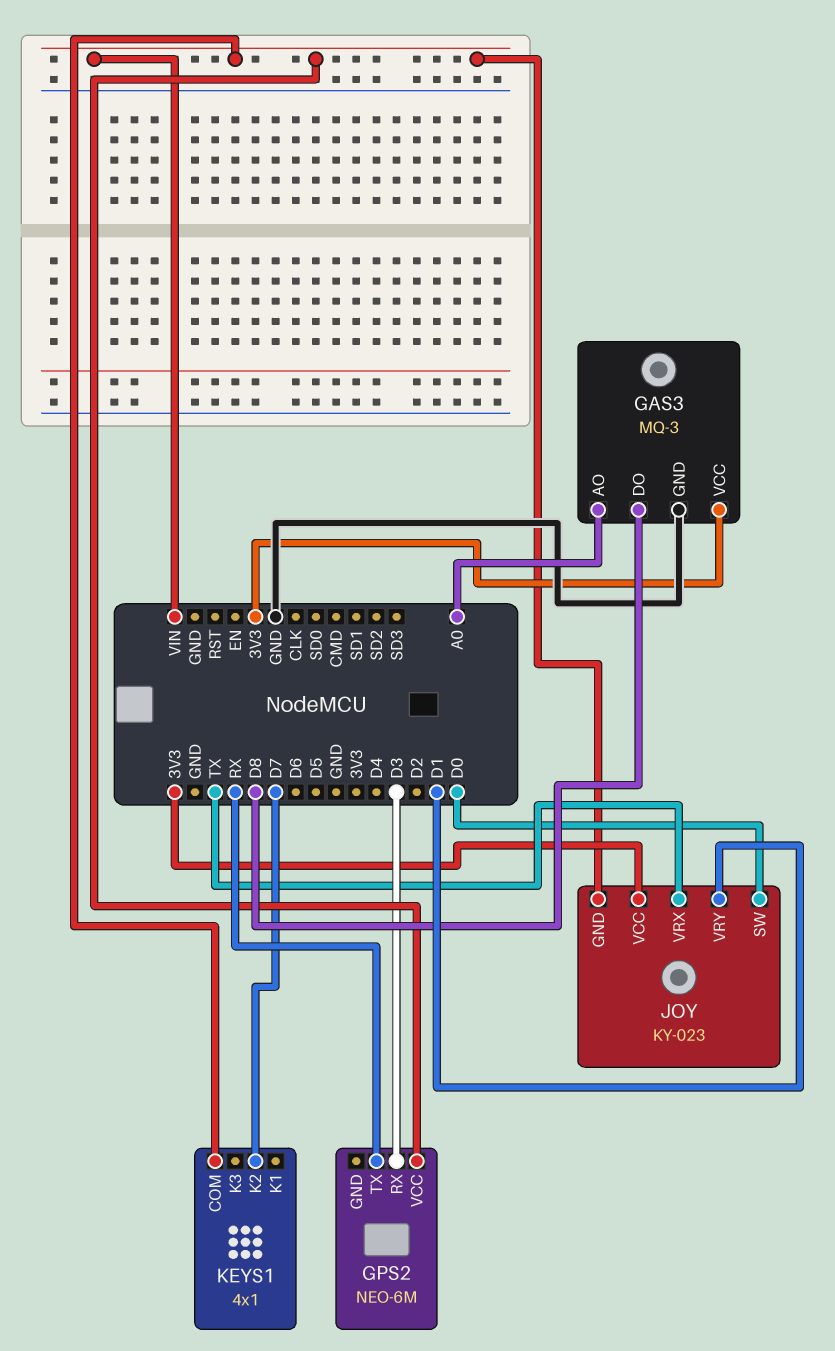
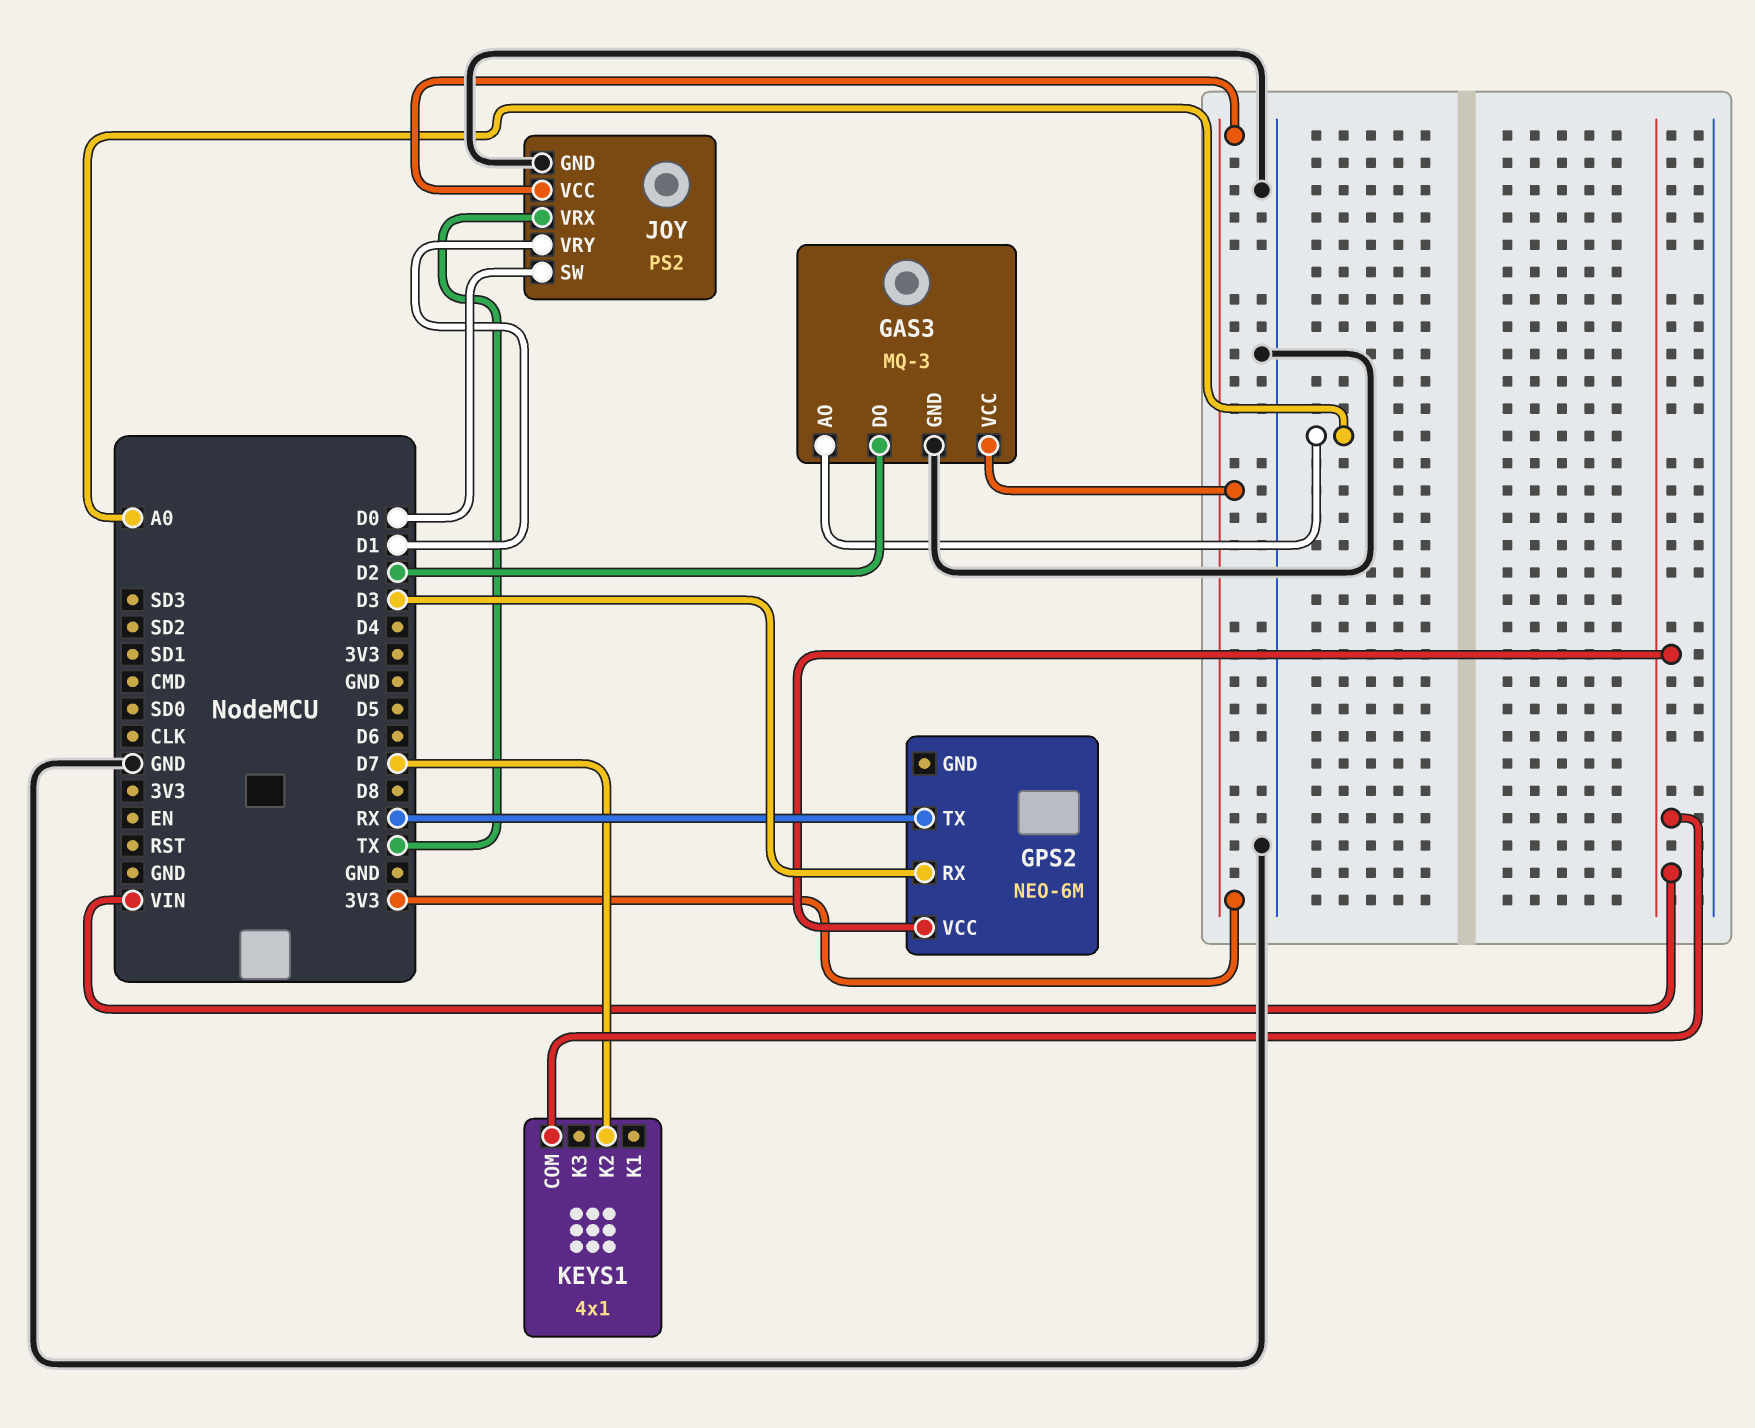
GAS3 pin DO: D8 -> D2
JOY: KY-023 -> PS2
JOY pin GND: VIN -> GND

